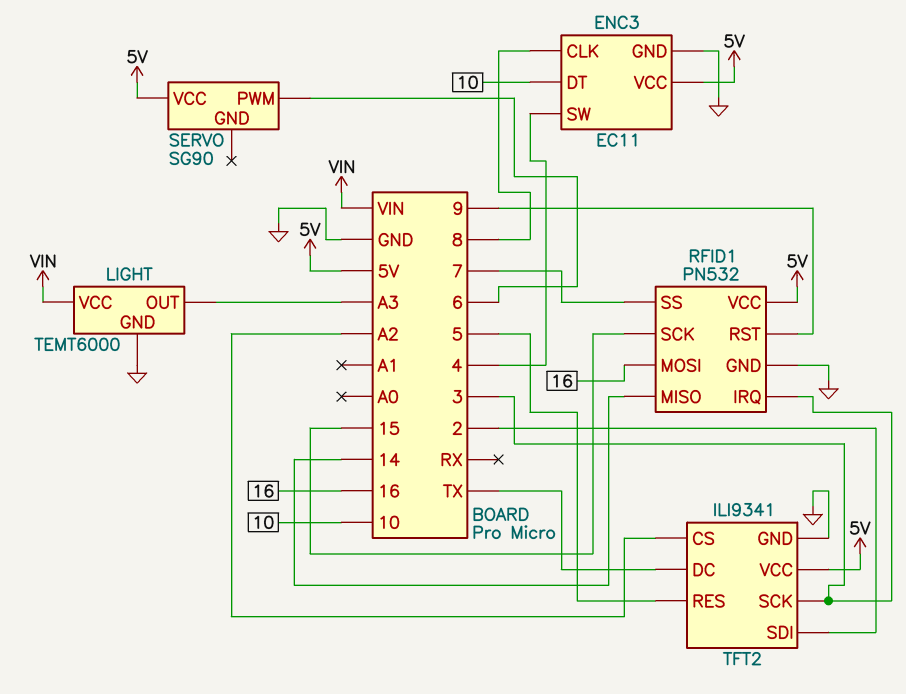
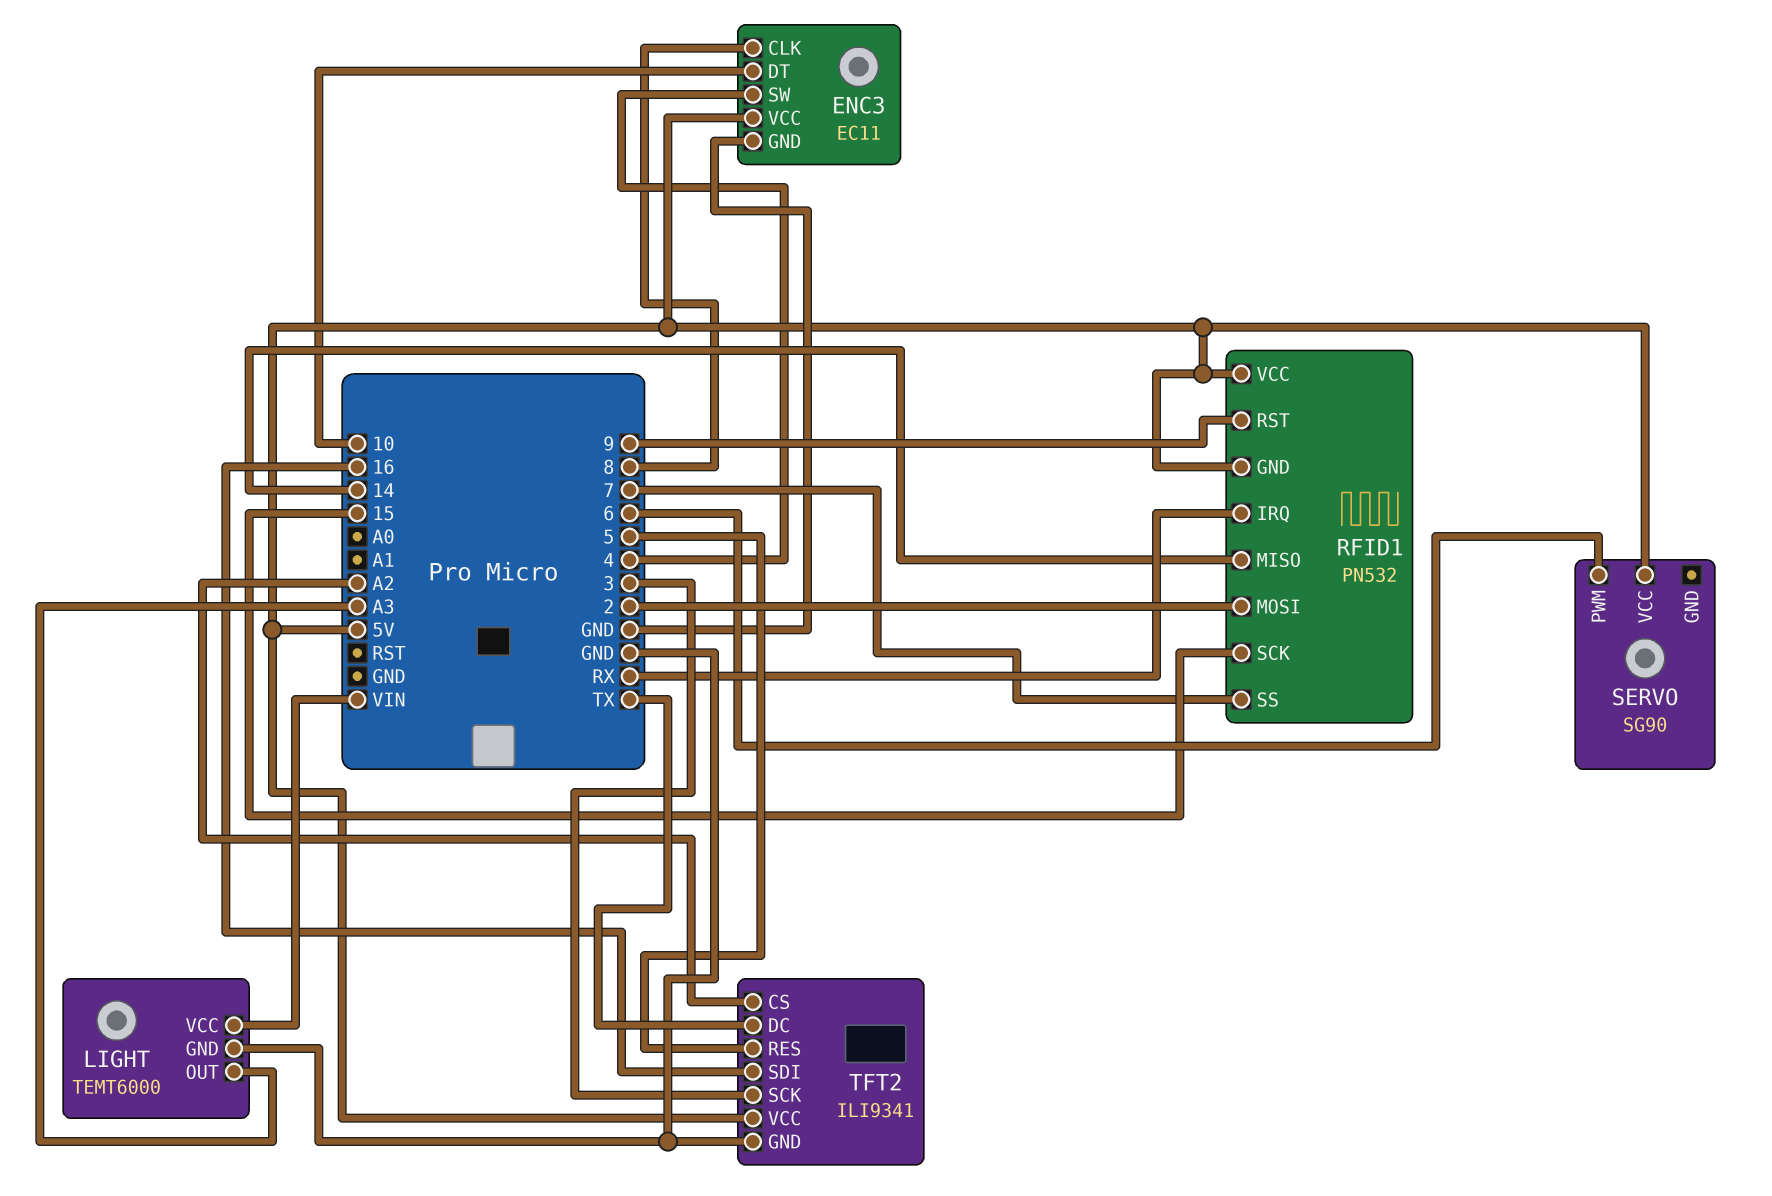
RFID1 pin GND: GND -> 5V
RFID1 pin IRQ: 3 -> RX
RFID1 pin MOSI: 16 -> 2
TFT2 pin SDI: 2 -> 16

